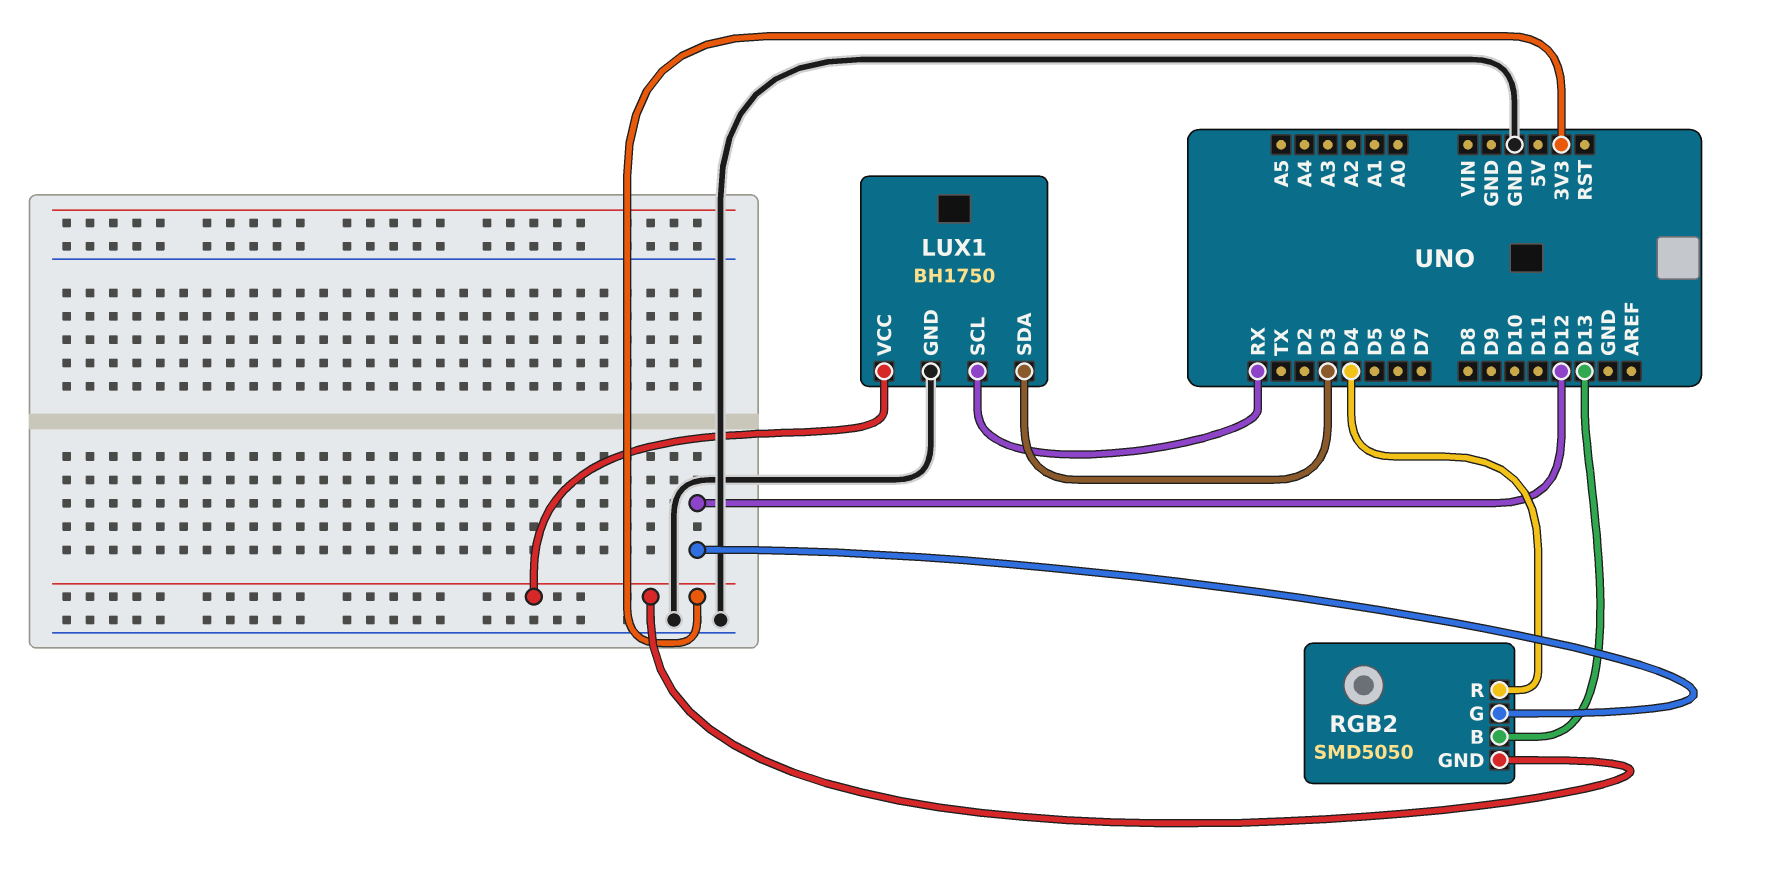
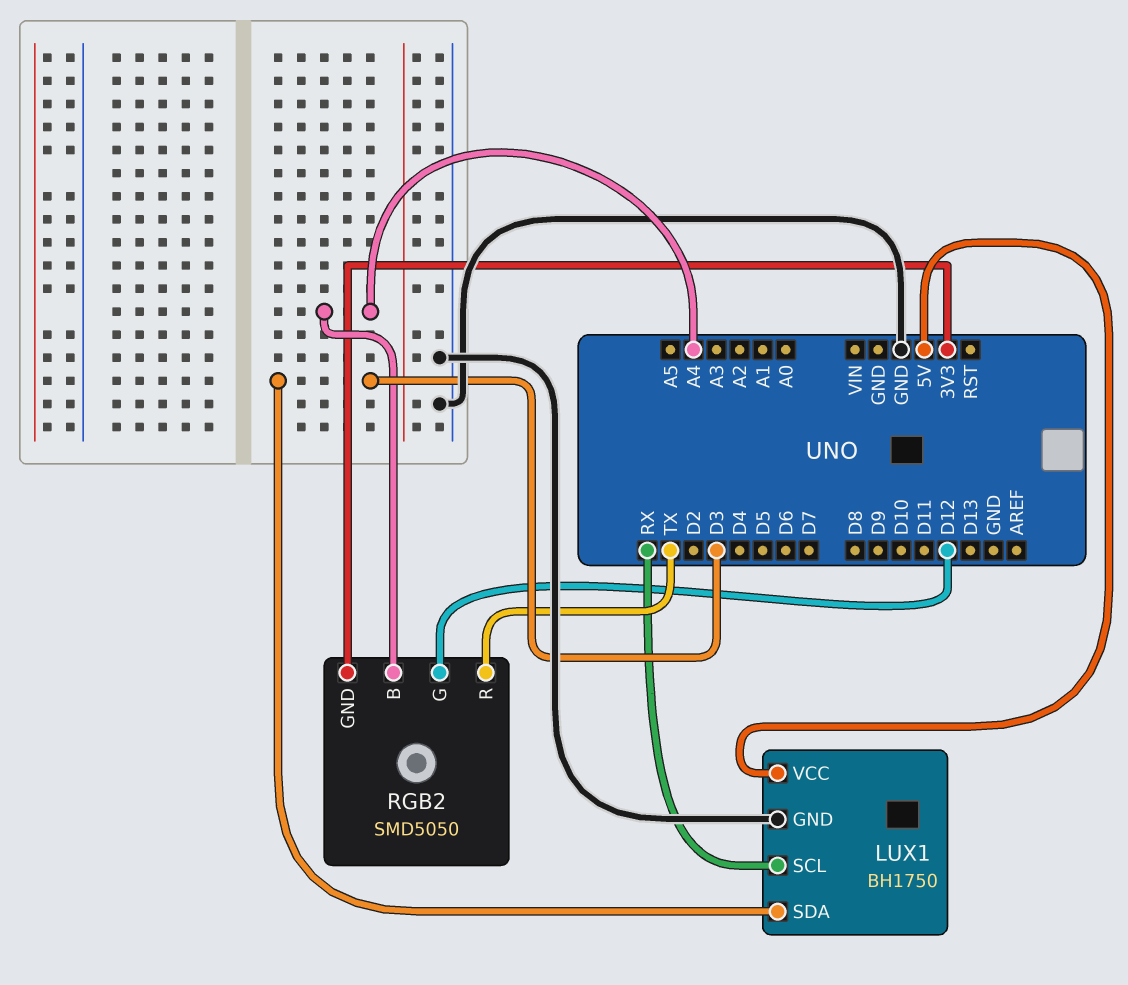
LUX1 pin VCC: 3V3 -> 5V
RGB2 pin B: D13 -> A4
RGB2 pin R: D4 -> TX

